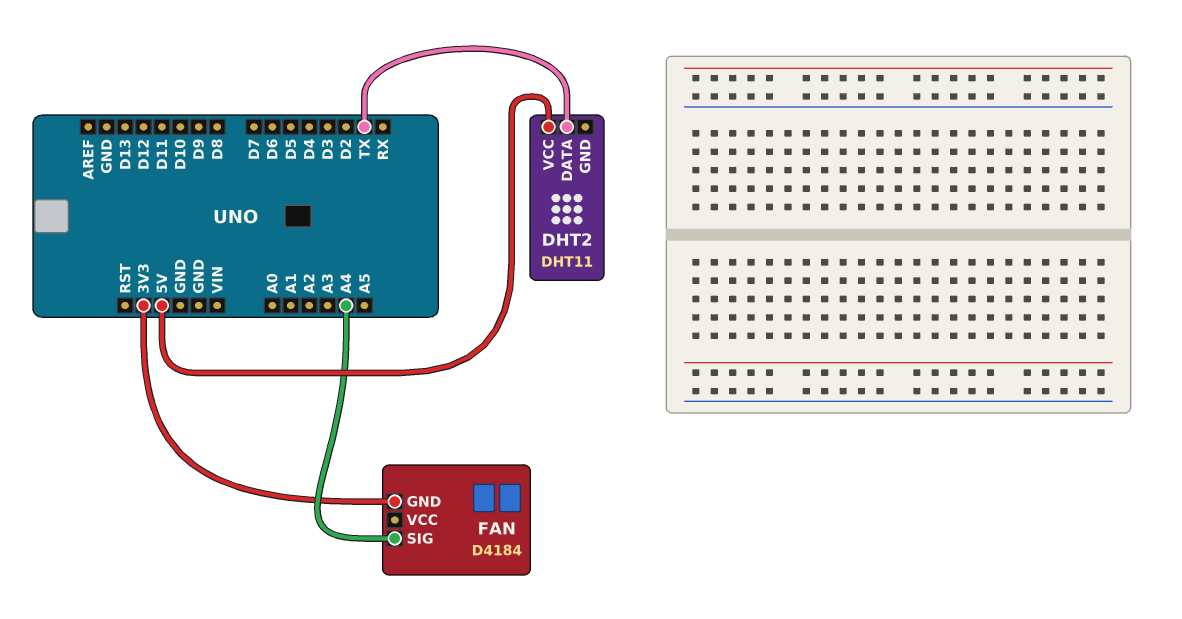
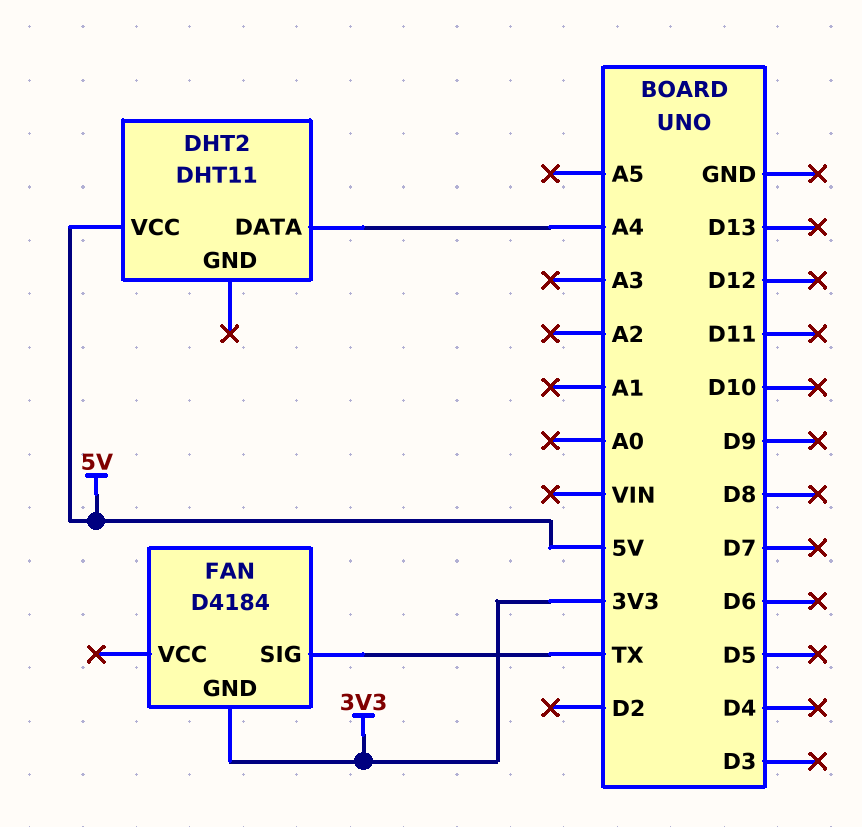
DHT2 pin DATA: TX -> A4
FAN pin SIG: A4 -> TX

